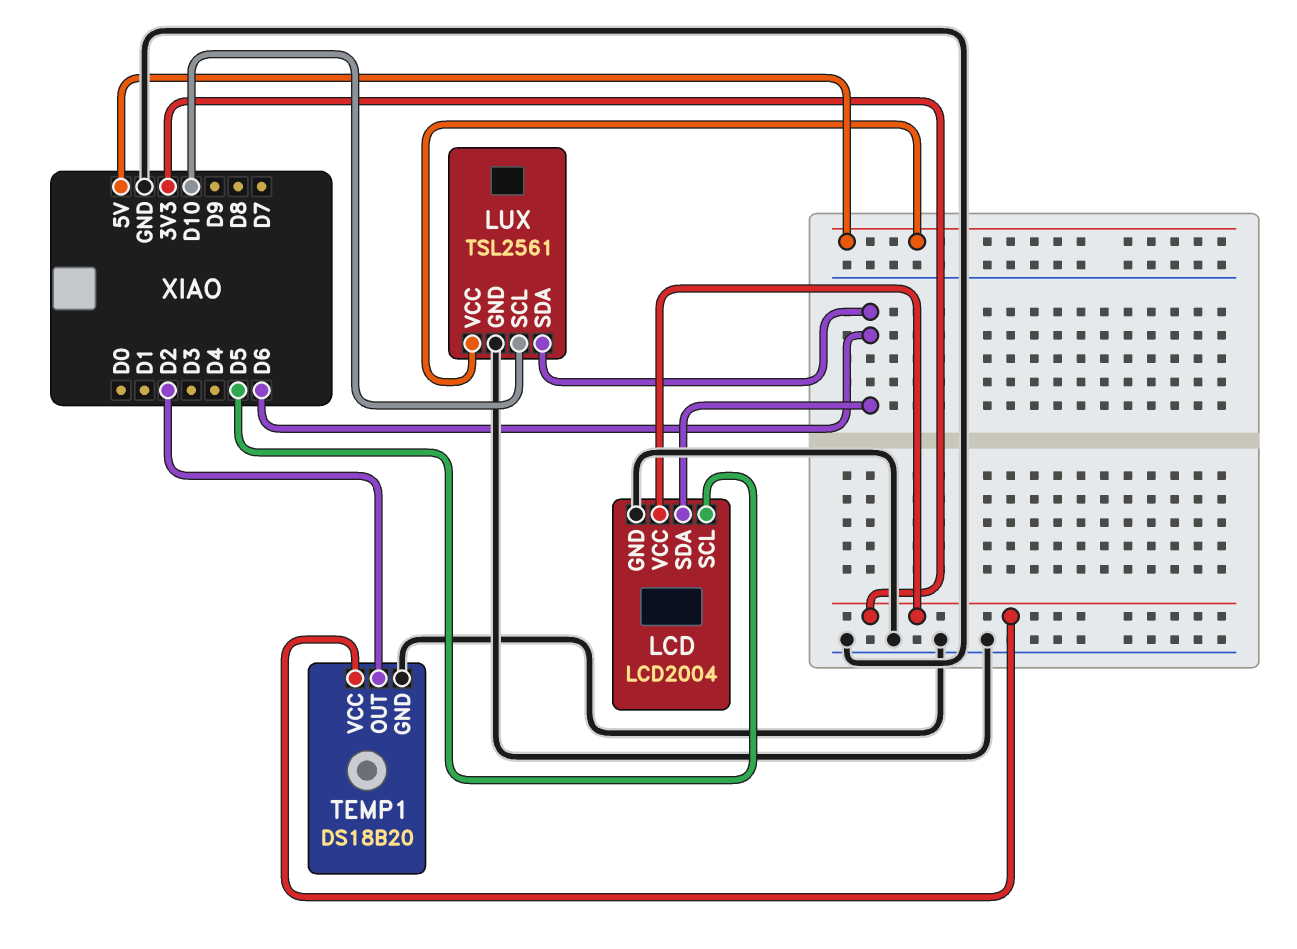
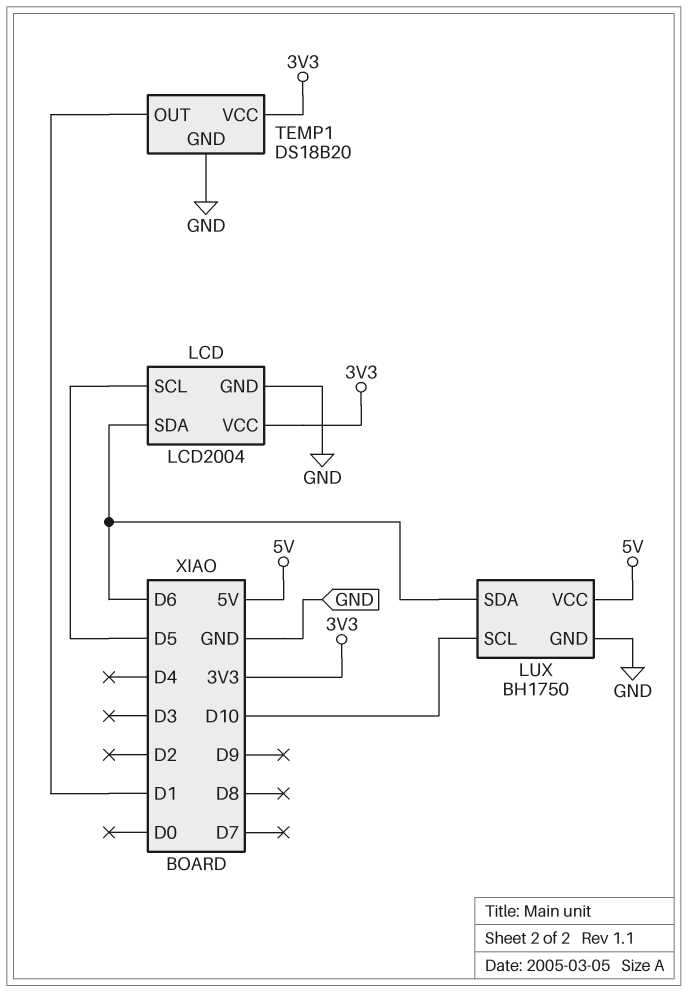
LUX: TSL2561 -> BH1750
TEMP1 pin OUT: D2 -> D1

